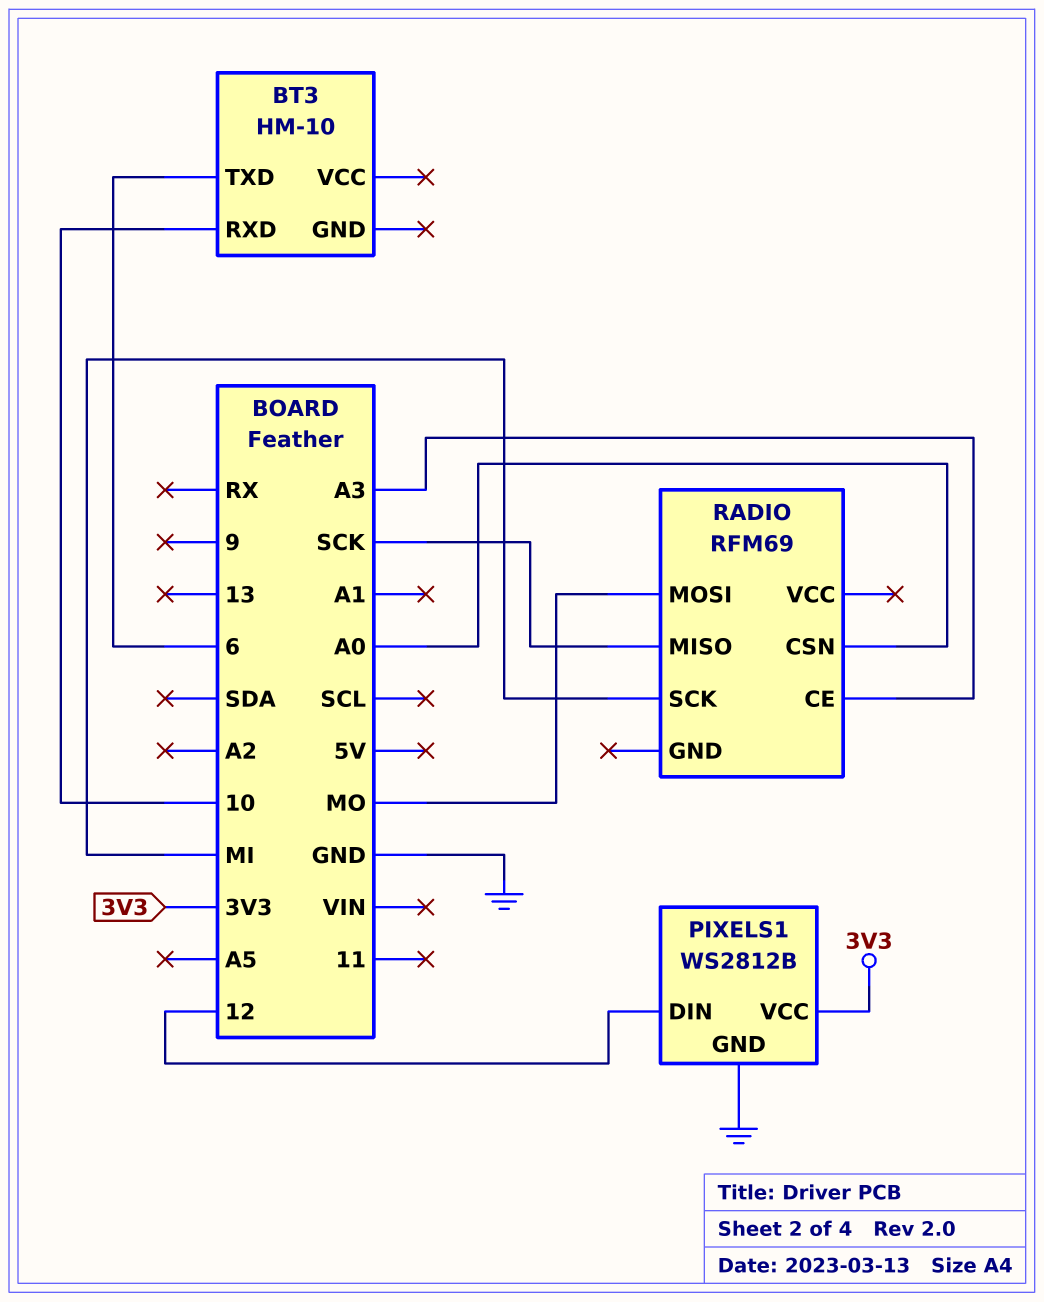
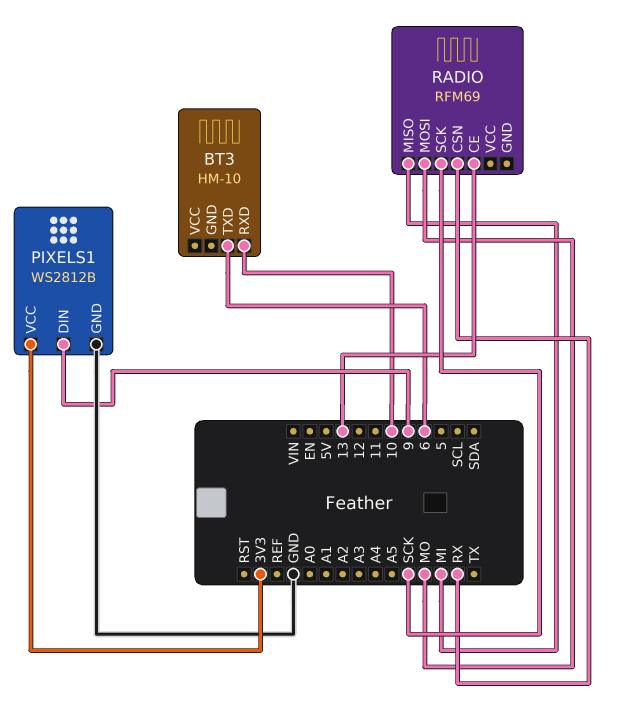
PIXELS1 pin DIN: 12 -> 9
RADIO pin CE: A3 -> 13
RADIO pin CSN: A0 -> RX
RADIO pin MISO: SCK -> MI
RADIO pin SCK: MI -> SCK

